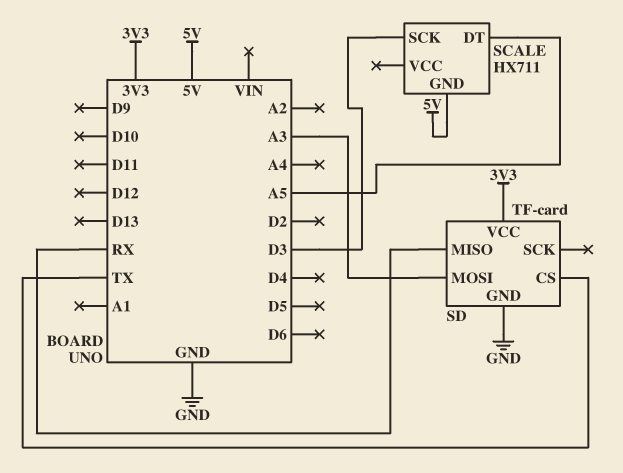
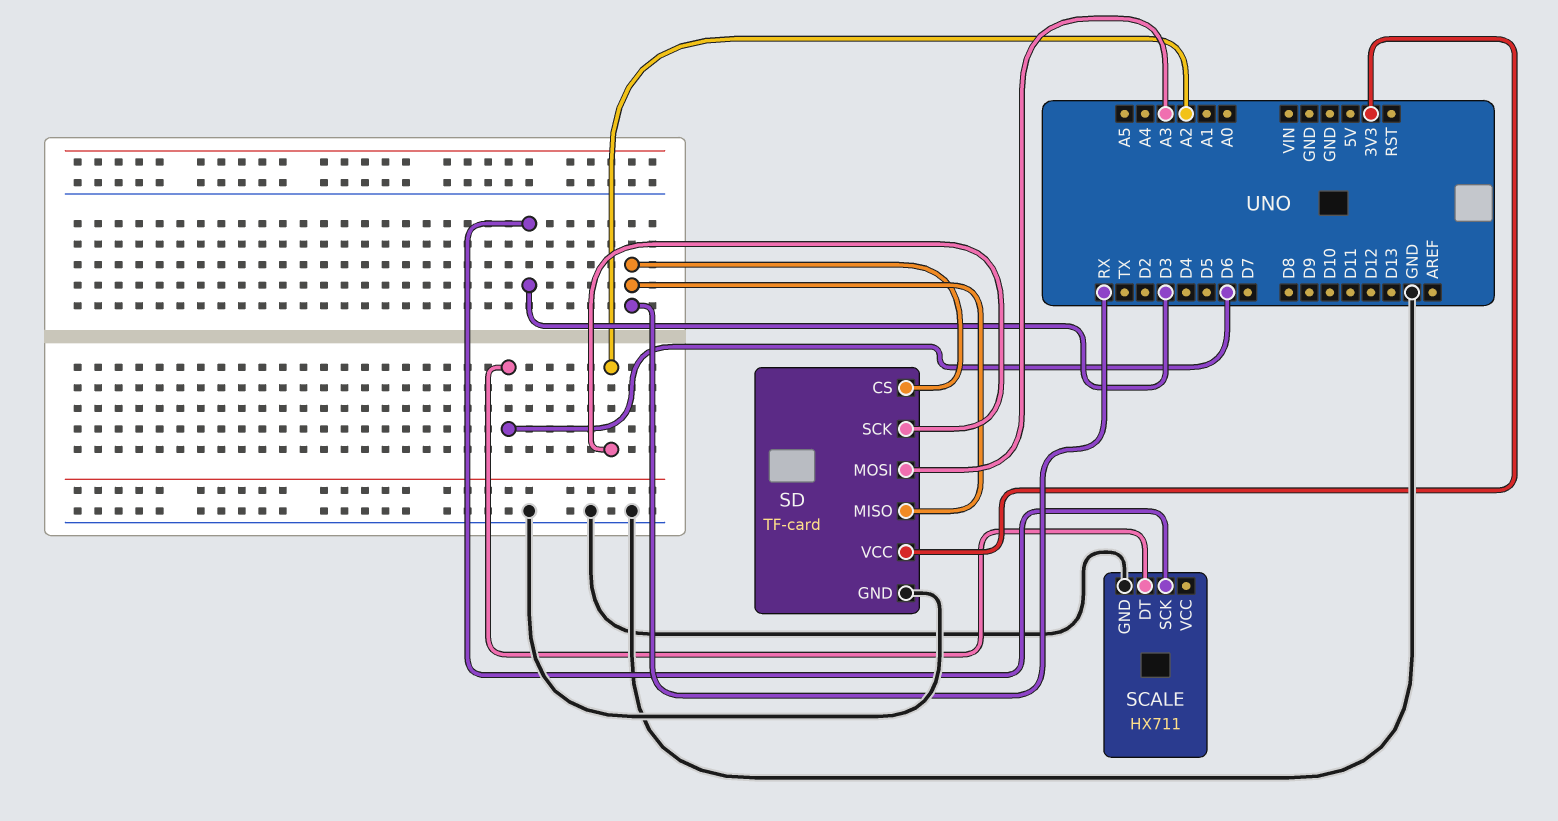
SCALE pin DT: A5 -> D6
SCALE pin GND: 5V -> GND
SD pin CS: TX -> RX
SD pin SCK: none -> A2

